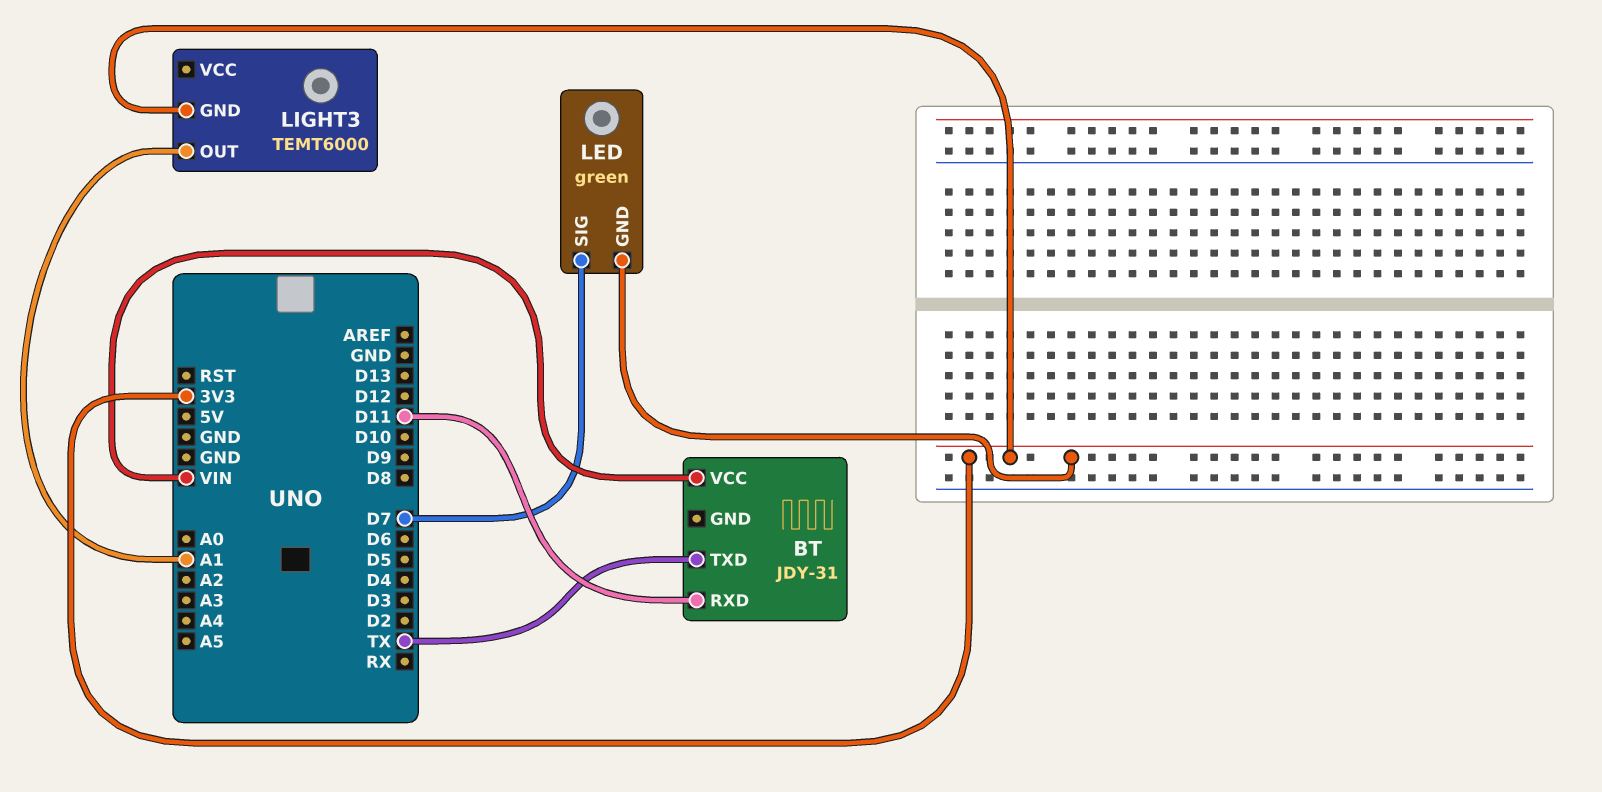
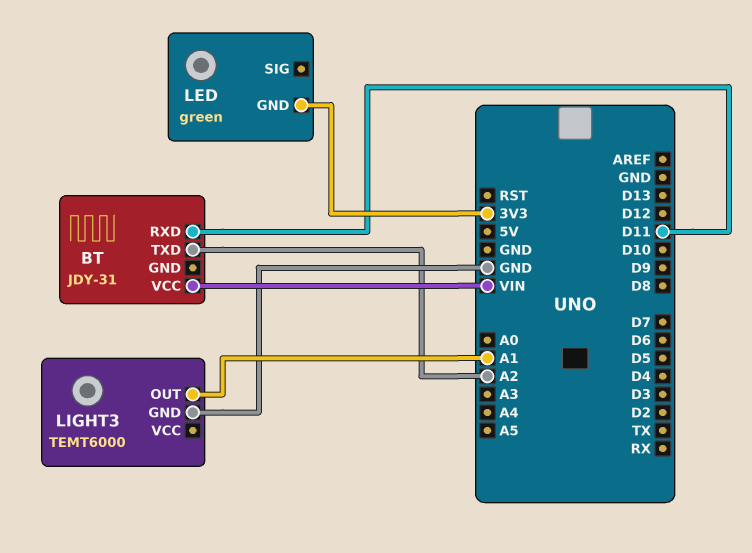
BT pin TXD: TX -> A2
LED pin SIG: D7 -> none
LIGHT3 pin GND: 3V3 -> GND

